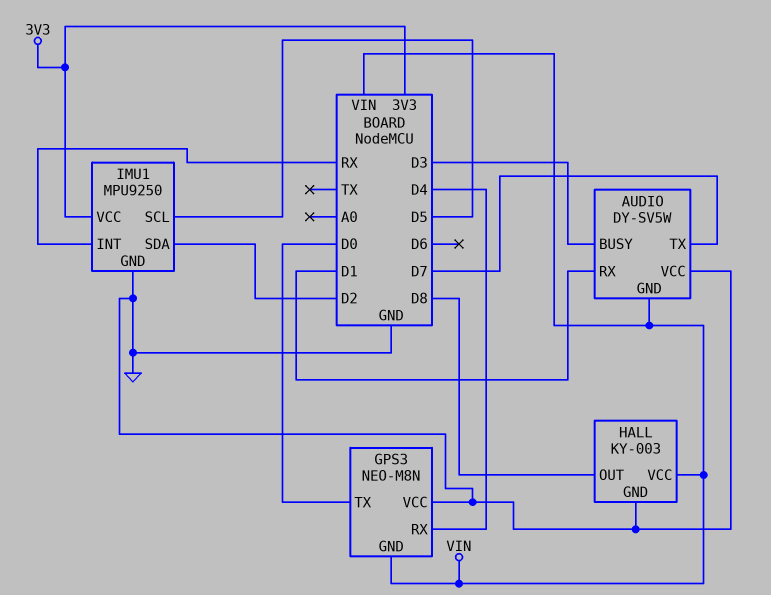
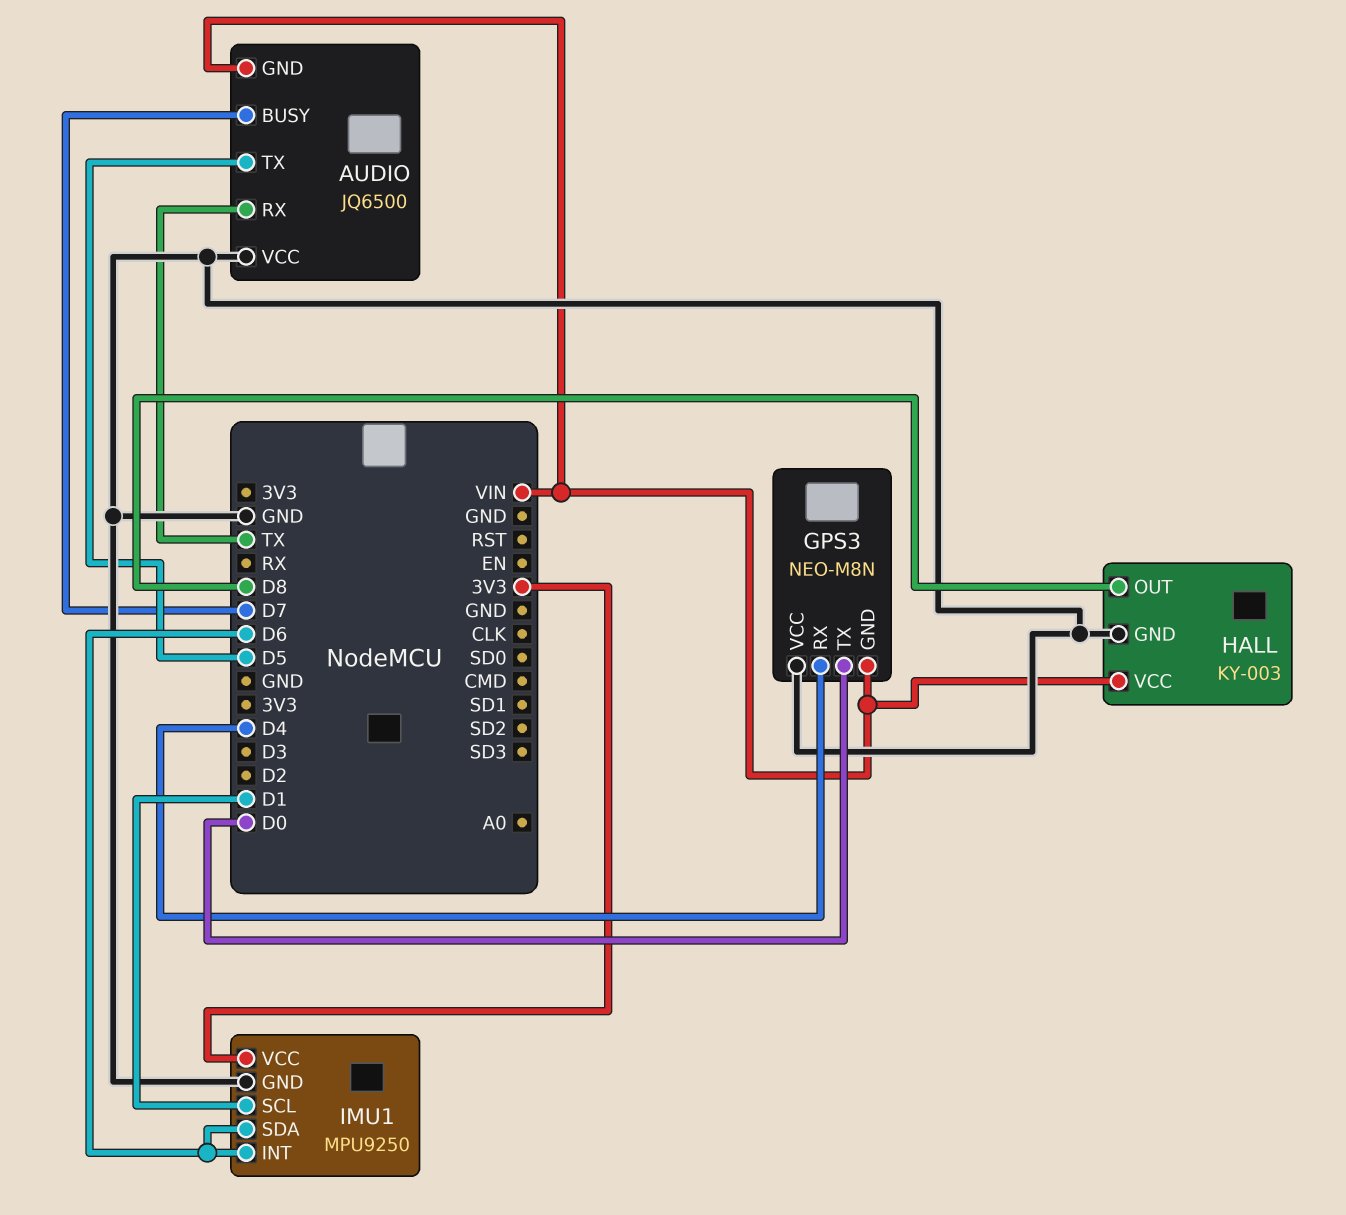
AUDIO: DY-SV5W -> JQ6500
AUDIO pin BUSY: D3 -> D7
AUDIO pin RX: D1 -> TX
AUDIO pin TX: D7 -> D5
IMU1 pin INT: RX -> D6
IMU1 pin SCL: D5 -> D1
IMU1 pin SDA: D2 -> D6

